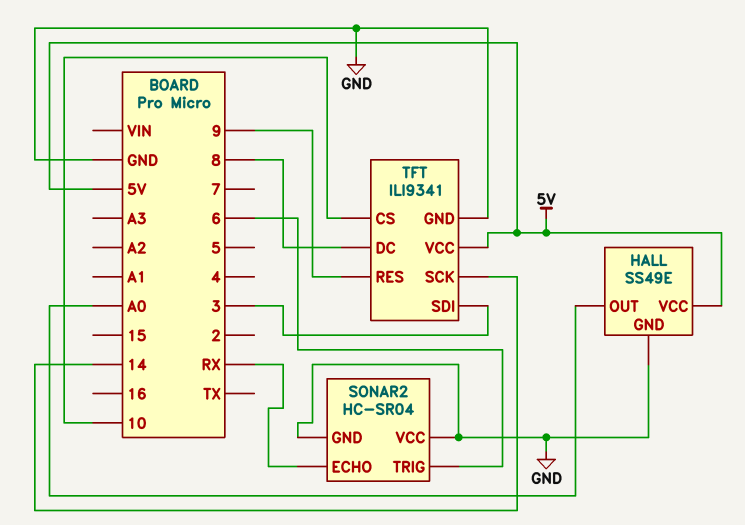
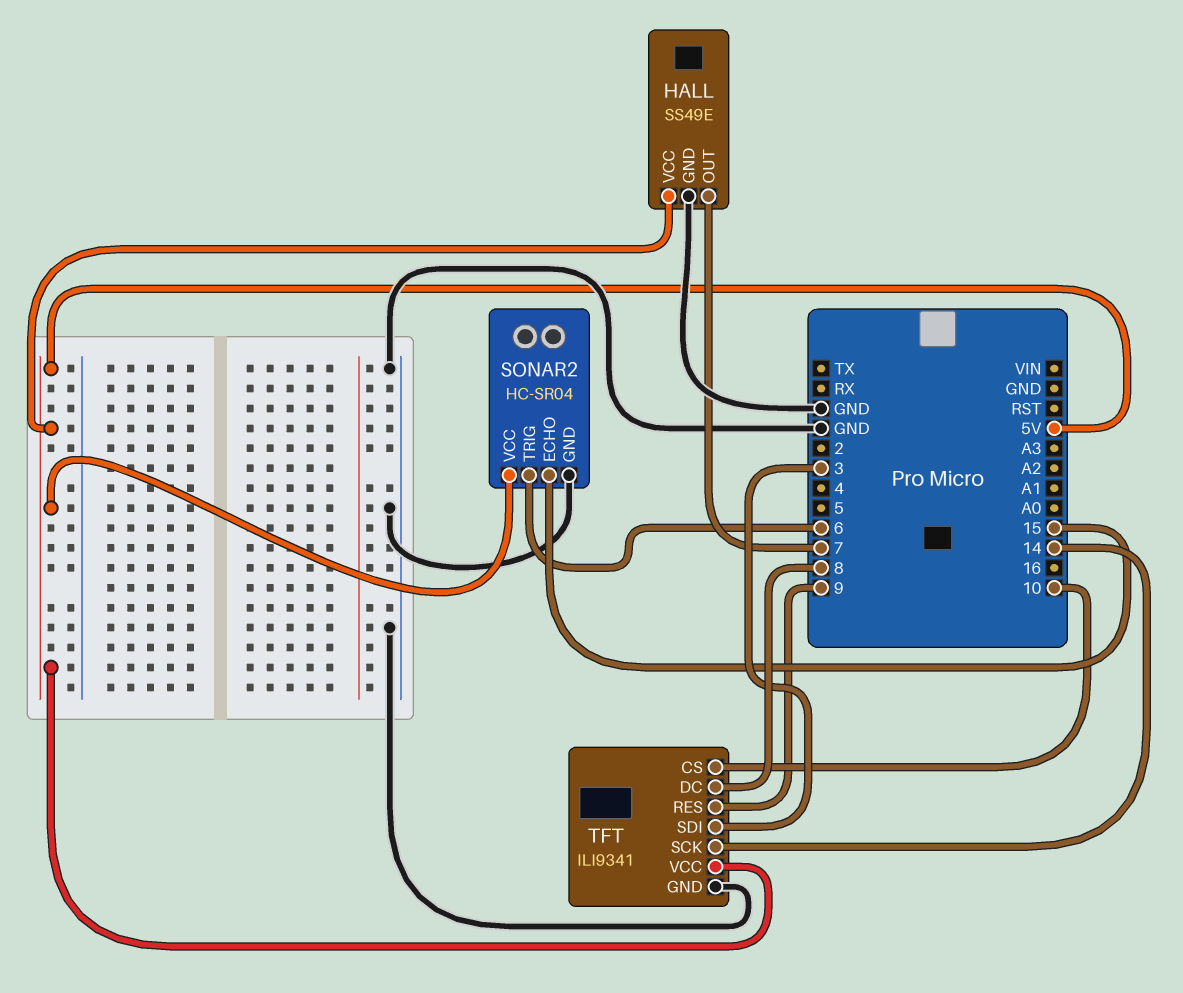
HALL pin OUT: A0 -> 7
SONAR2 pin ECHO: RX -> 15
SONAR2 pin VCC: GND -> 5V

